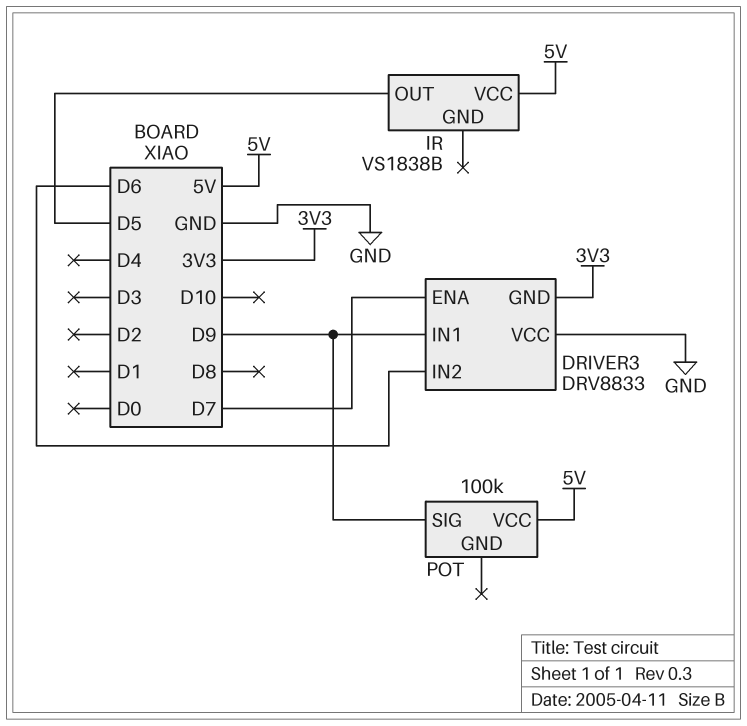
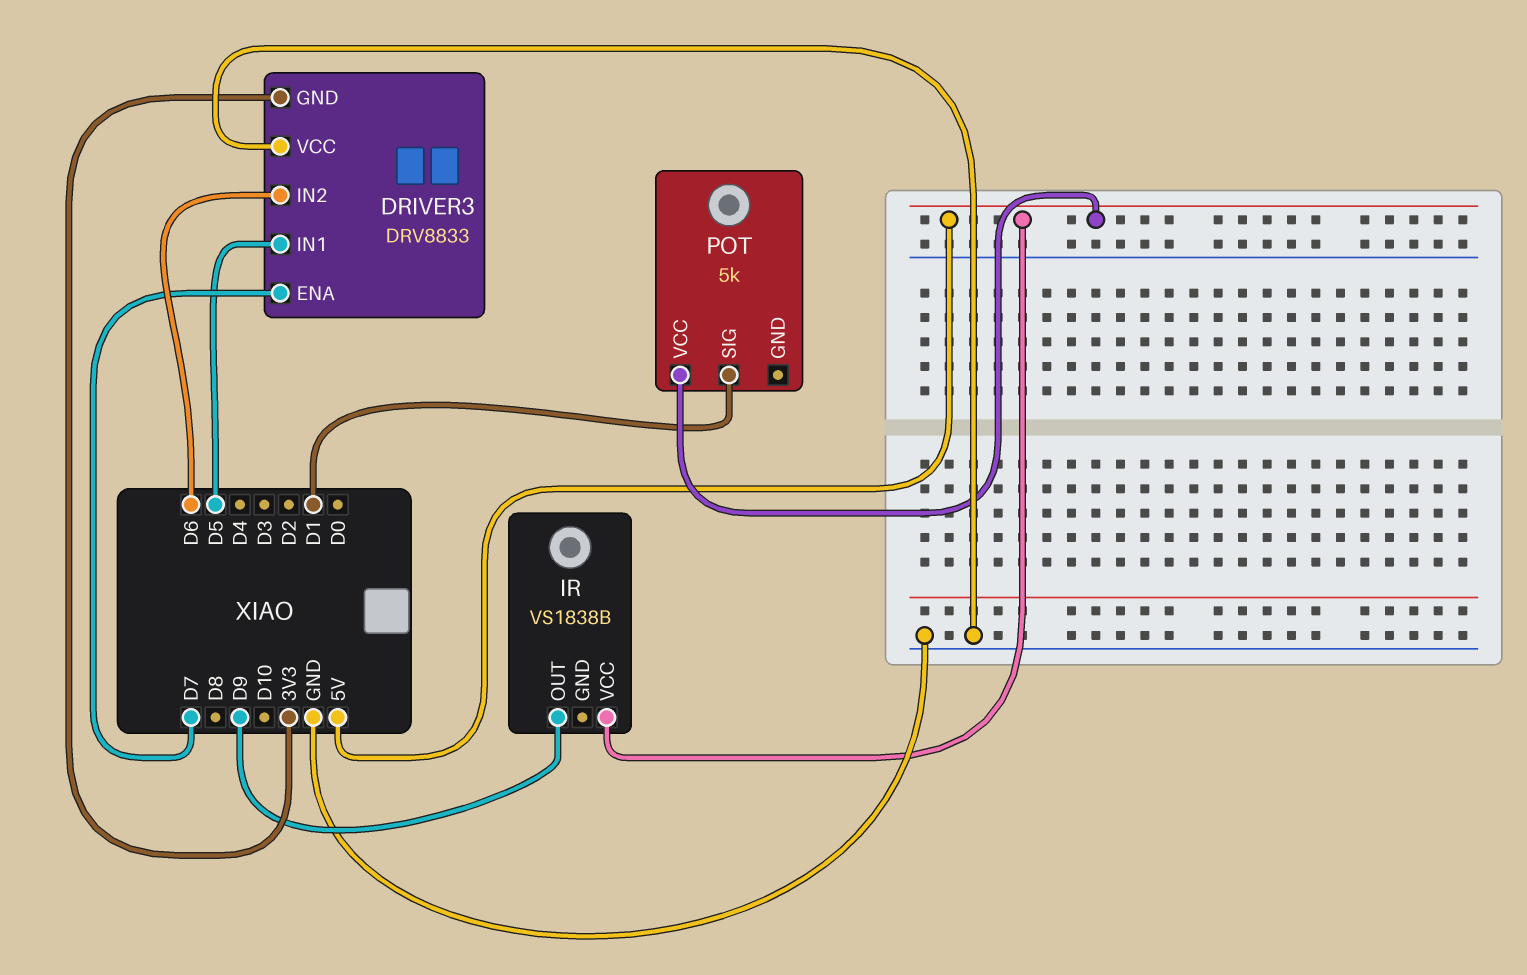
DRIVER3 pin IN1: D9 -> D5
IR pin OUT: D5 -> D9
POT: 100k -> 5k
POT pin SIG: D9 -> D1

